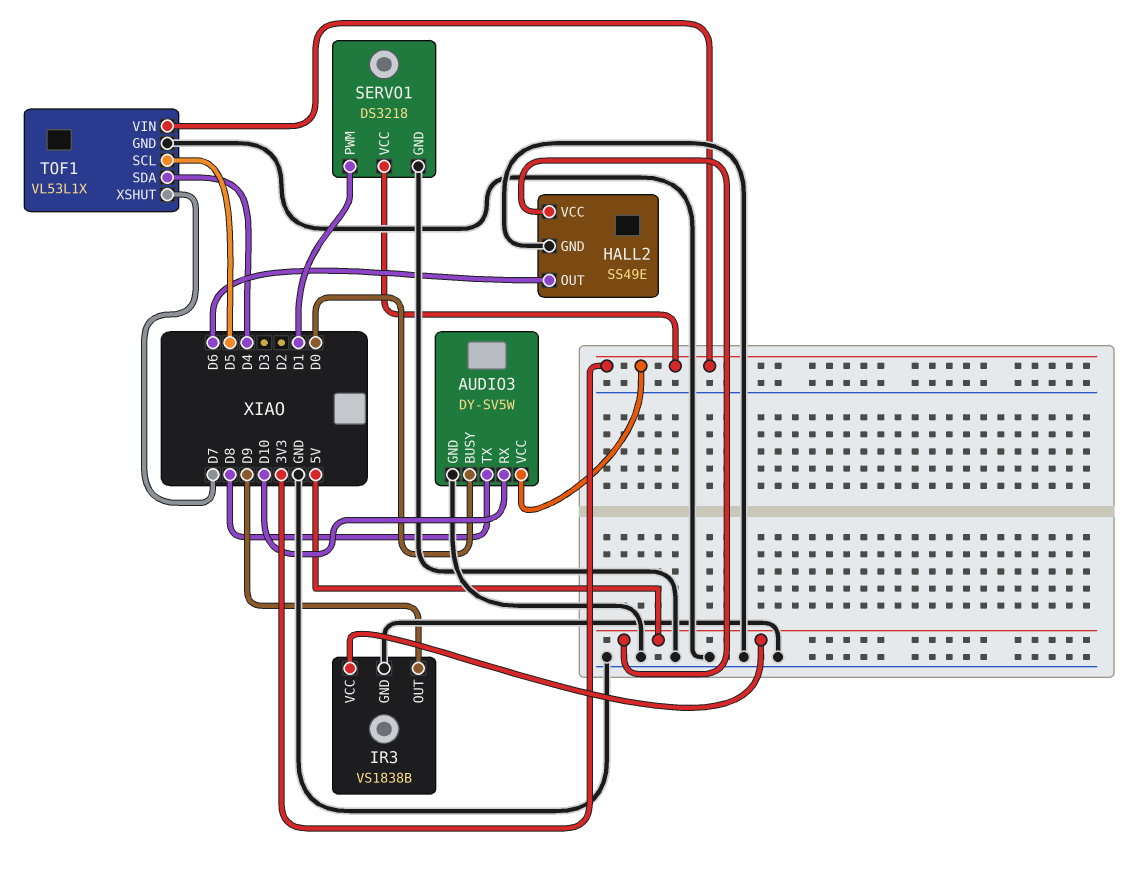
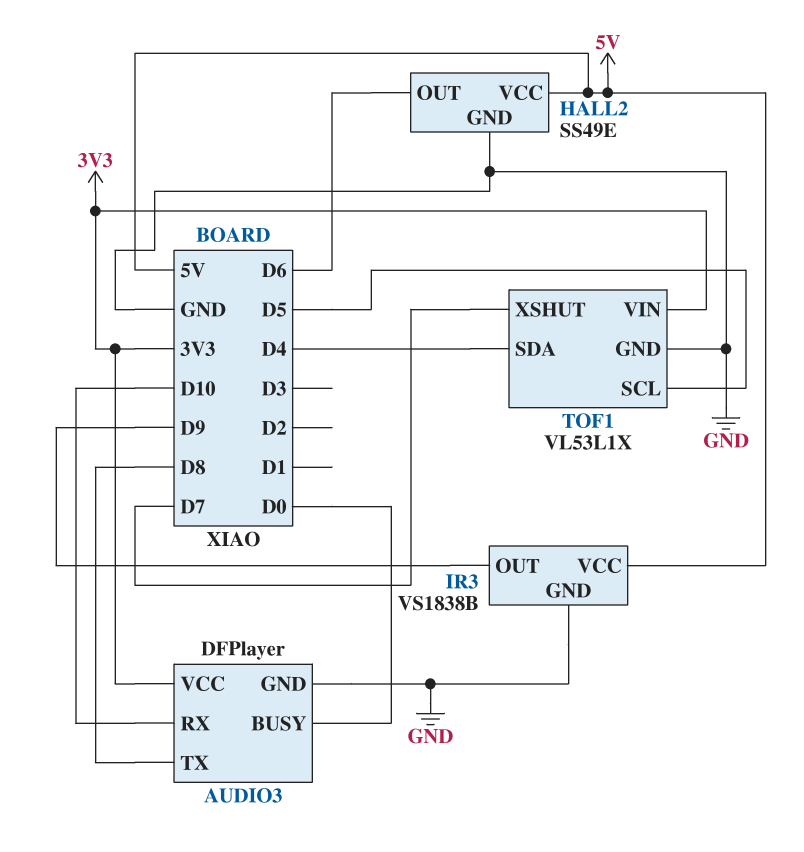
AUDIO3: DY-SV5W -> DFPlayer
SERVO1: DS3218 -> none
SERVO1 pin GND: GND -> none
SERVO1 pin PWM: D1 -> none
SERVO1 pin VCC: 3V3 -> none

